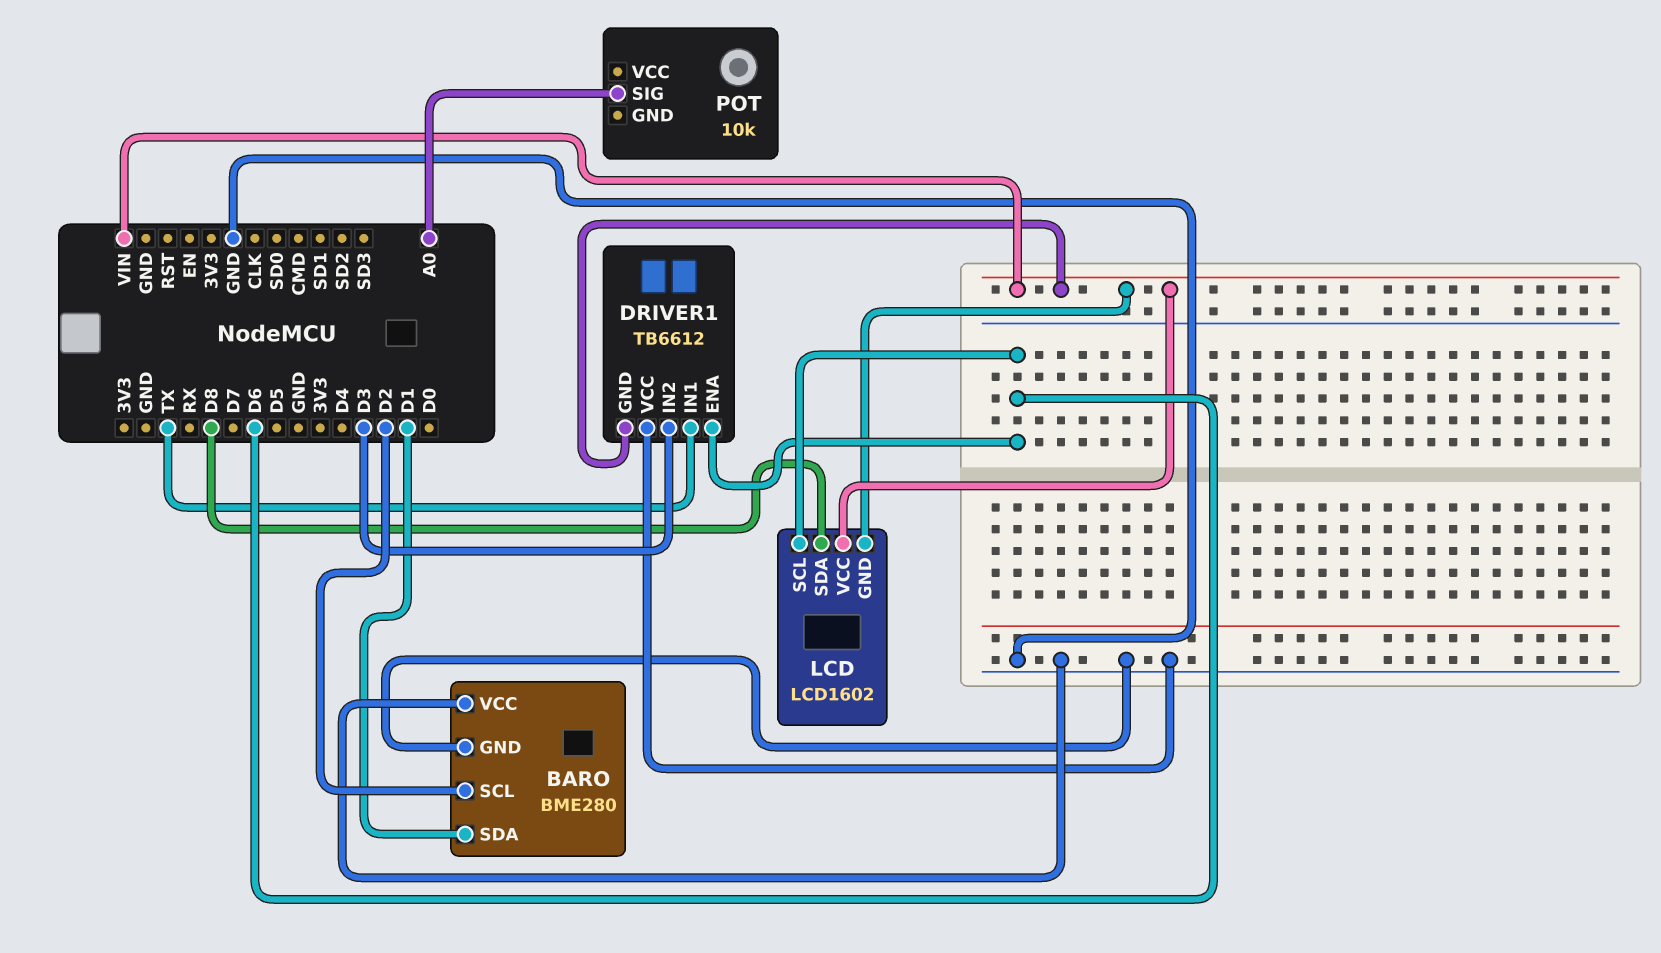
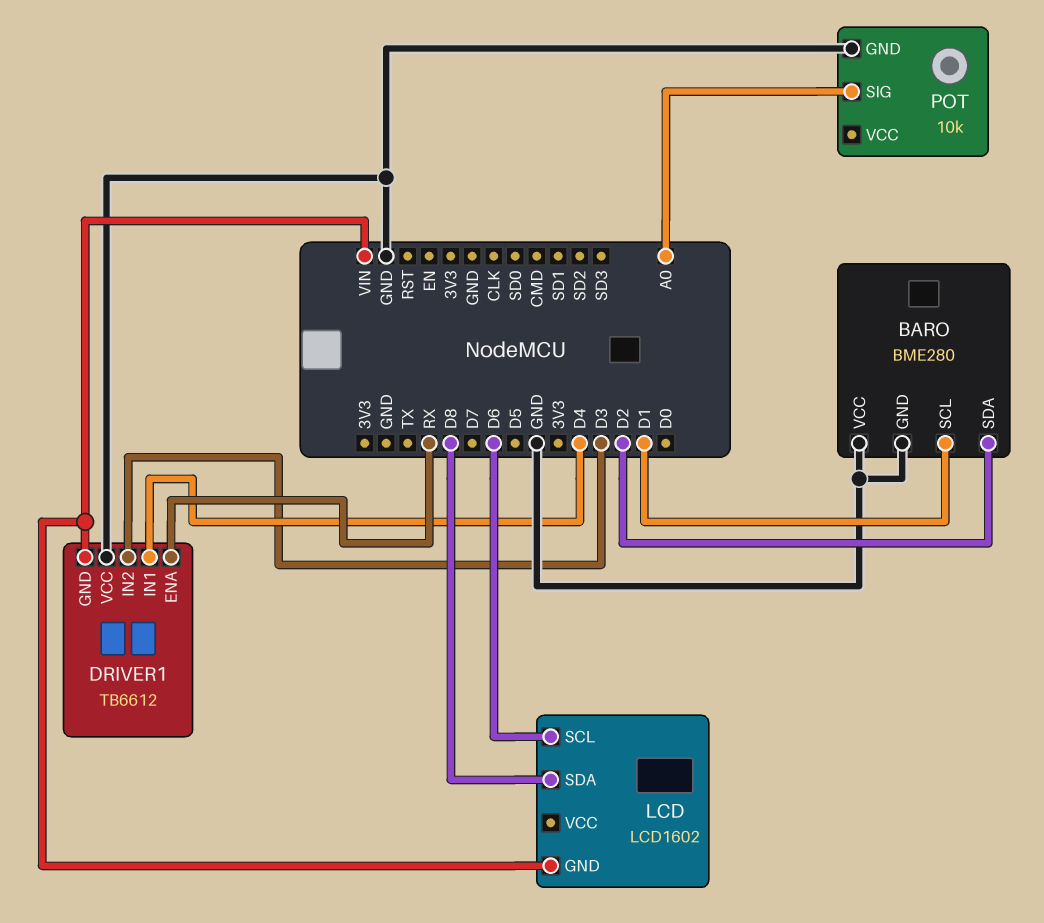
BARO pin SCL: D2 -> D1
BARO pin SDA: D1 -> D2
DRIVER1 pin ENA: D6 -> RX
DRIVER1 pin IN1: TX -> D4
LCD pin VCC: VIN -> none
POT pin GND: none -> GND

